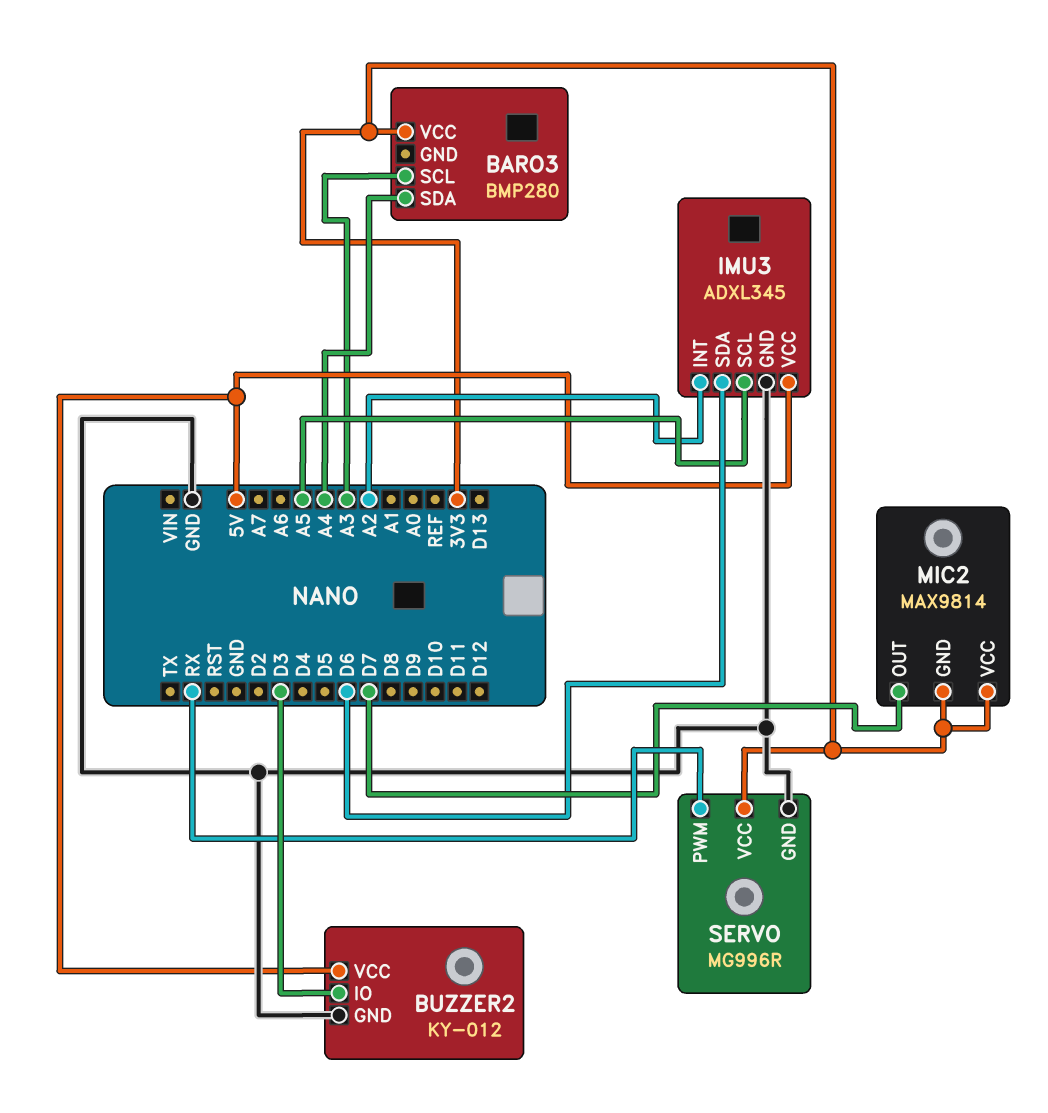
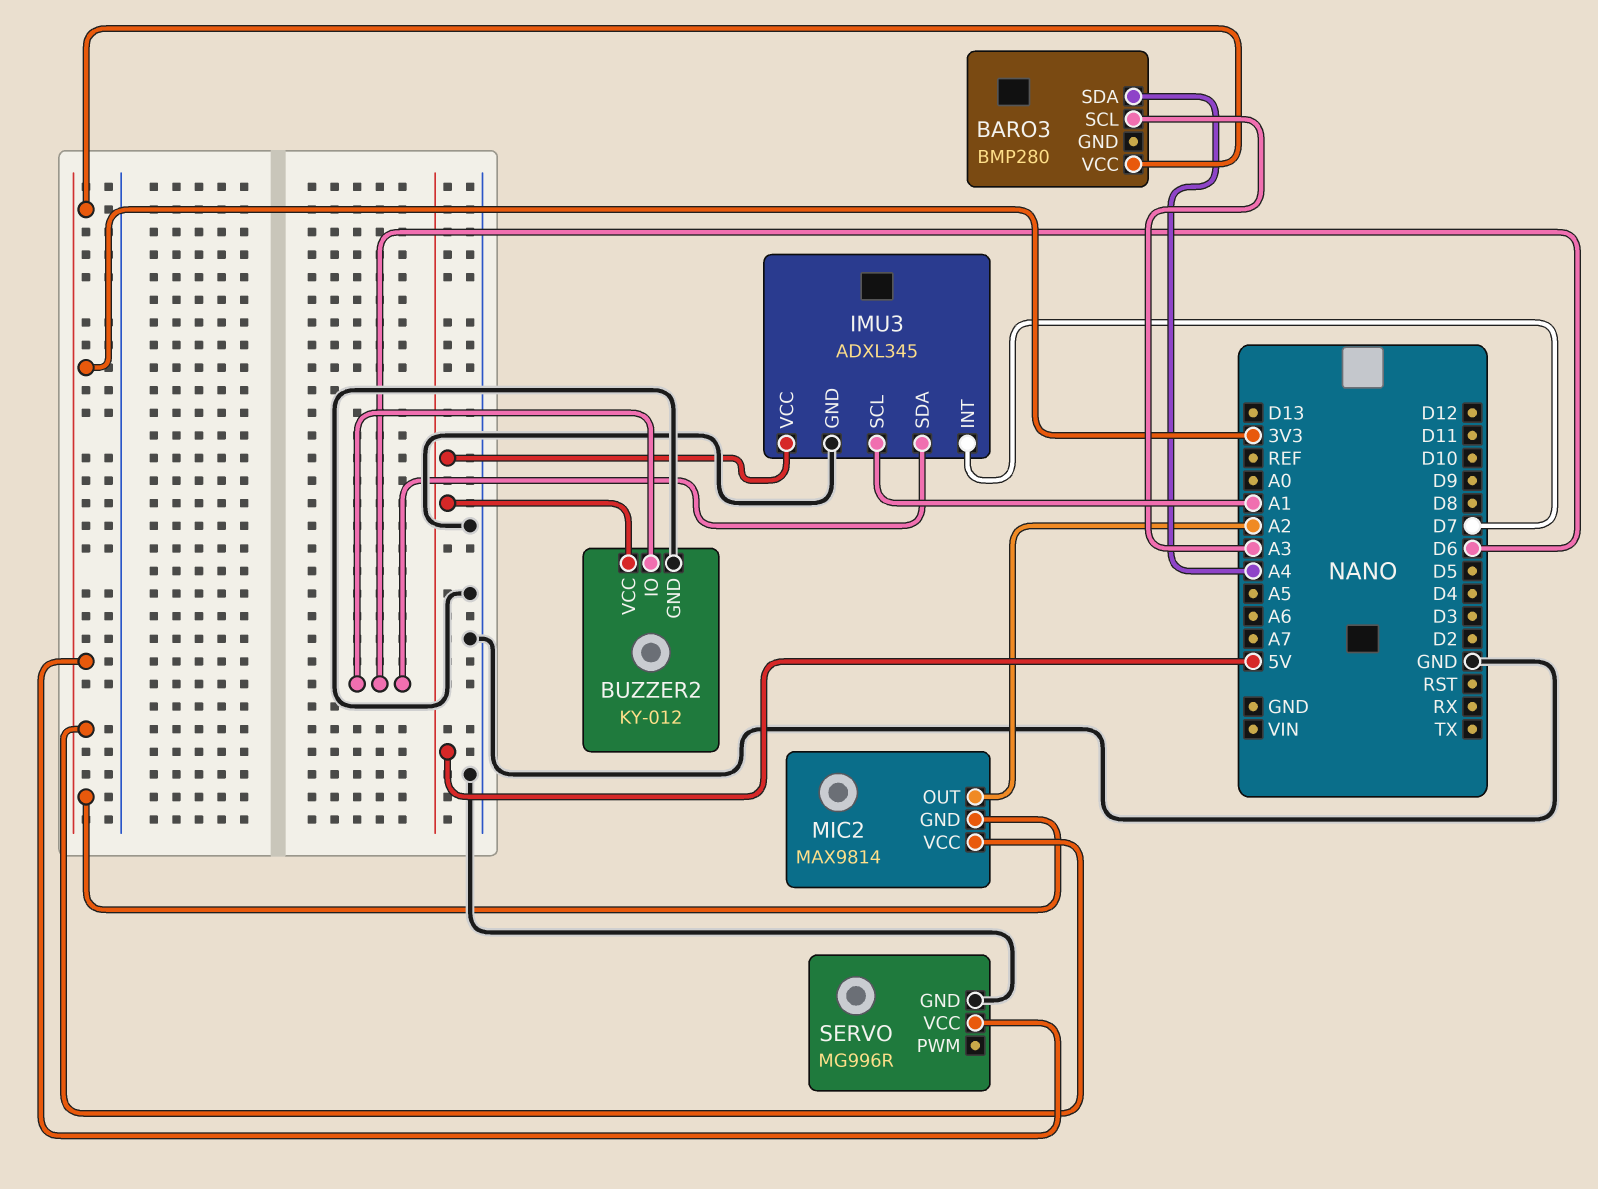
BUZZER2 pin IO: D3 -> D6
IMU3 pin INT: A2 -> D7
IMU3 pin SCL: A5 -> A1
MIC2 pin OUT: D7 -> A2
SERVO pin PWM: RX -> none

